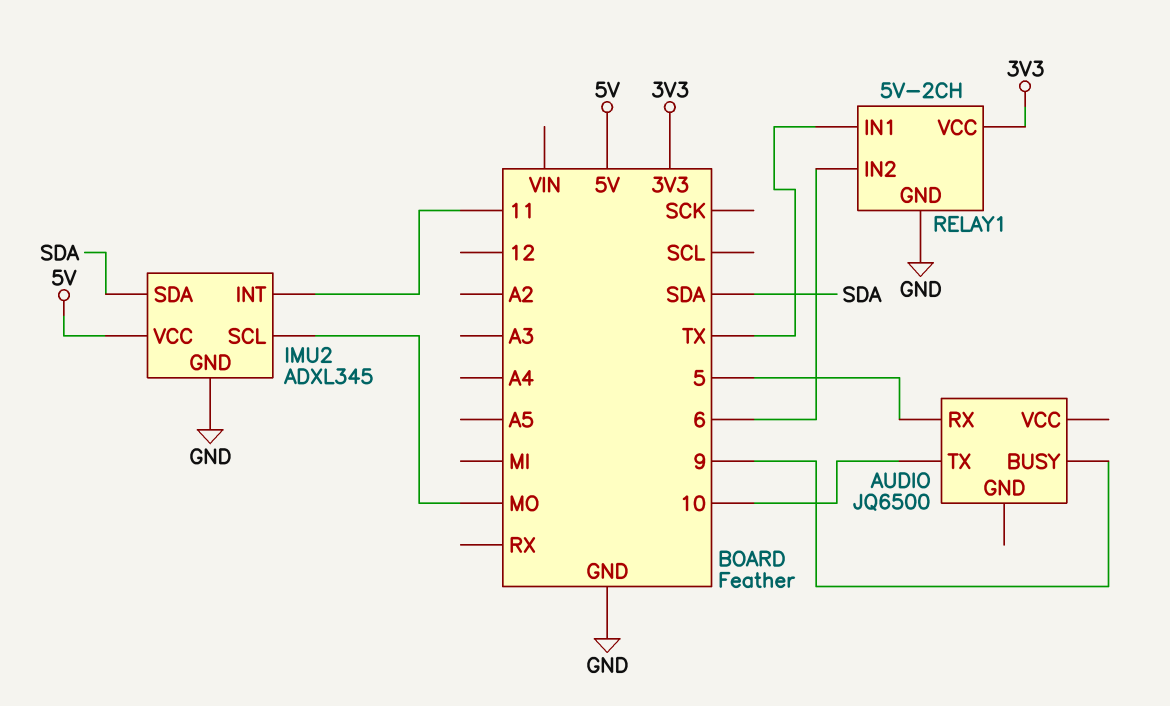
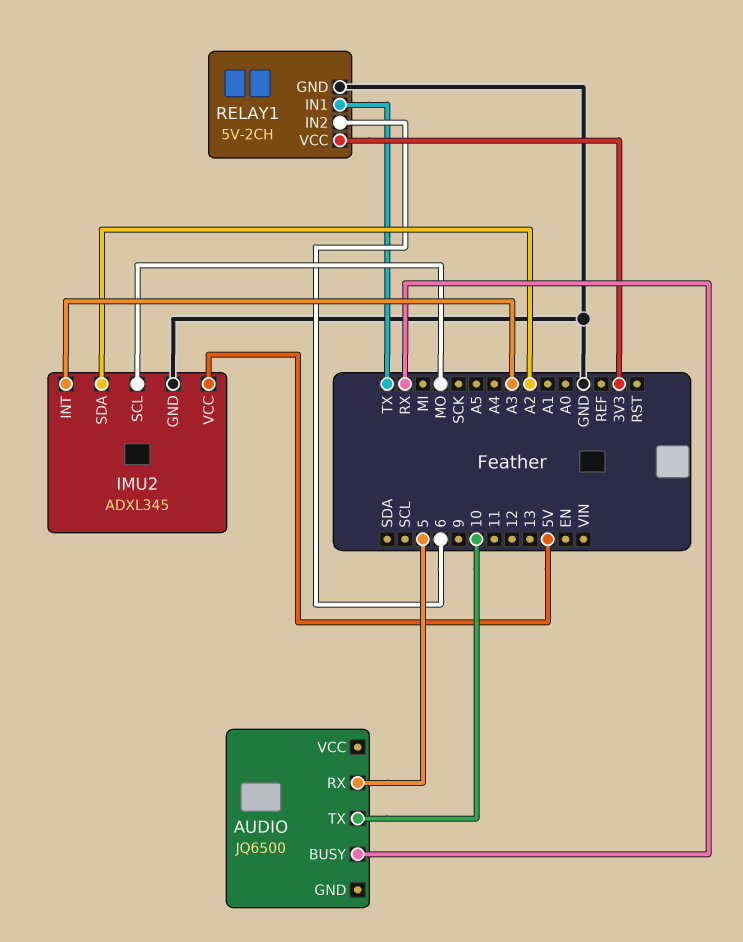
AUDIO pin BUSY: 9 -> RX
IMU2 pin INT: 11 -> A3
IMU2 pin SDA: SDA -> A2

